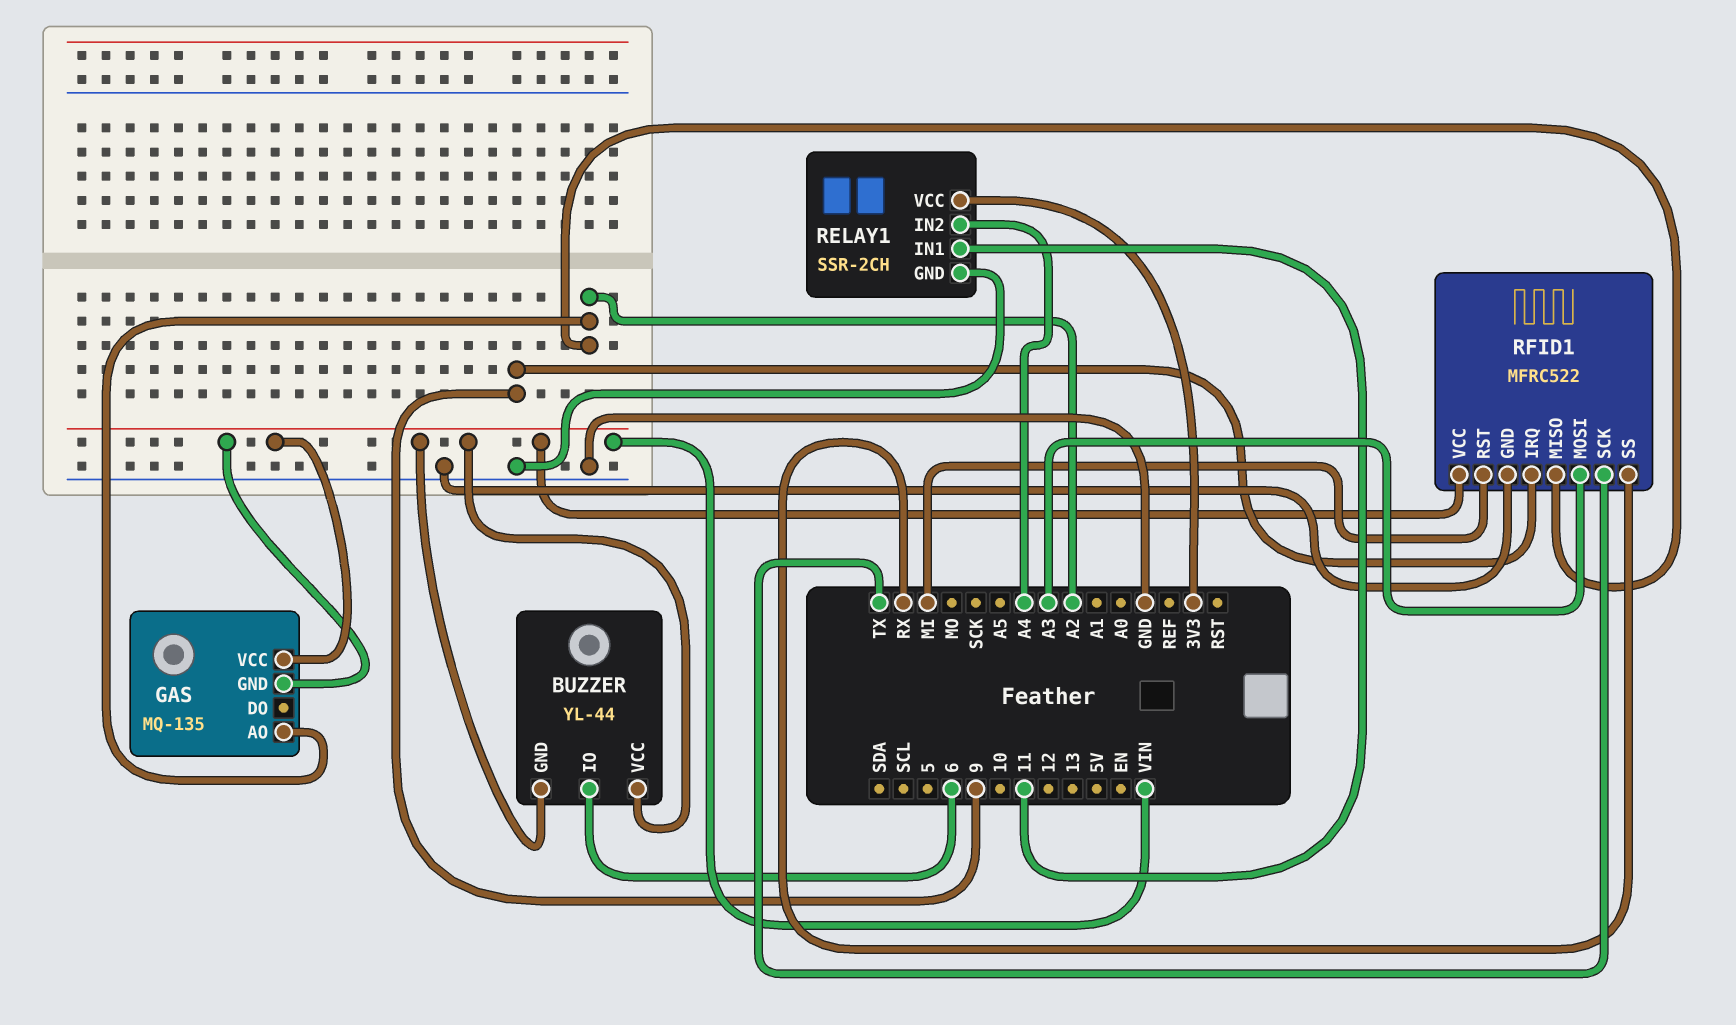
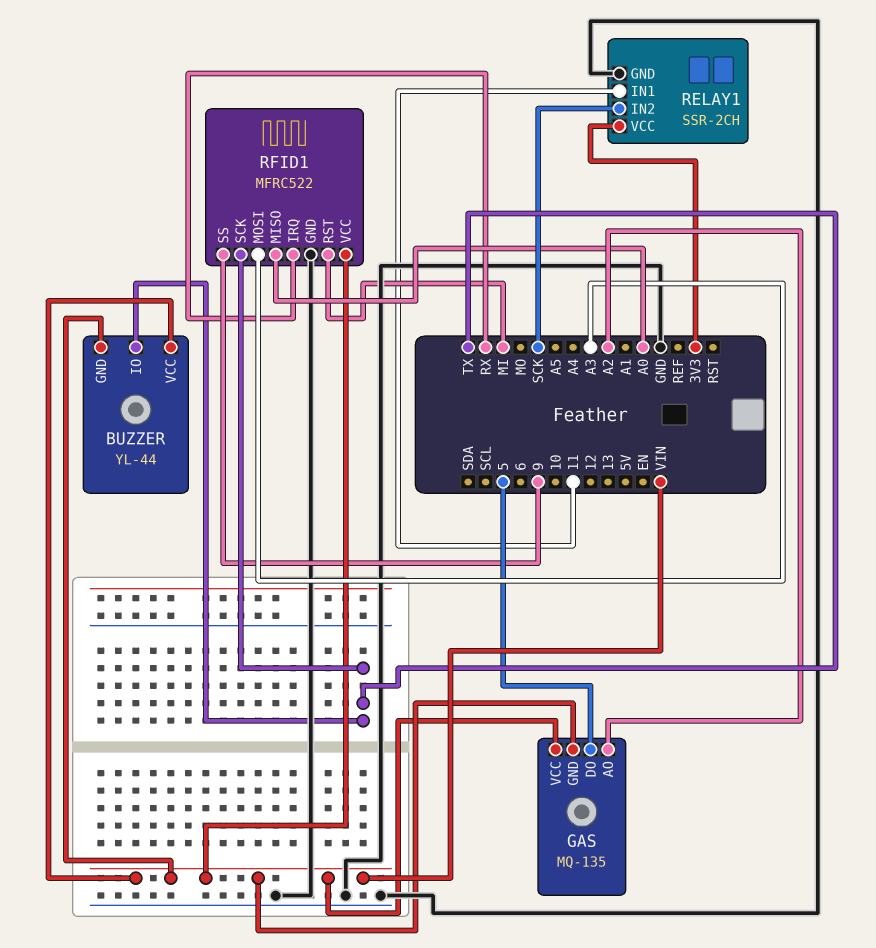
BUZZER pin IO: 6 -> TX
GAS pin DO: none -> 5
RELAY1 pin IN2: A4 -> SCK
RFID1 pin IRQ: 9 -> RX
RFID1 pin MISO: A2 -> A0
RFID1 pin SS: RX -> 9

